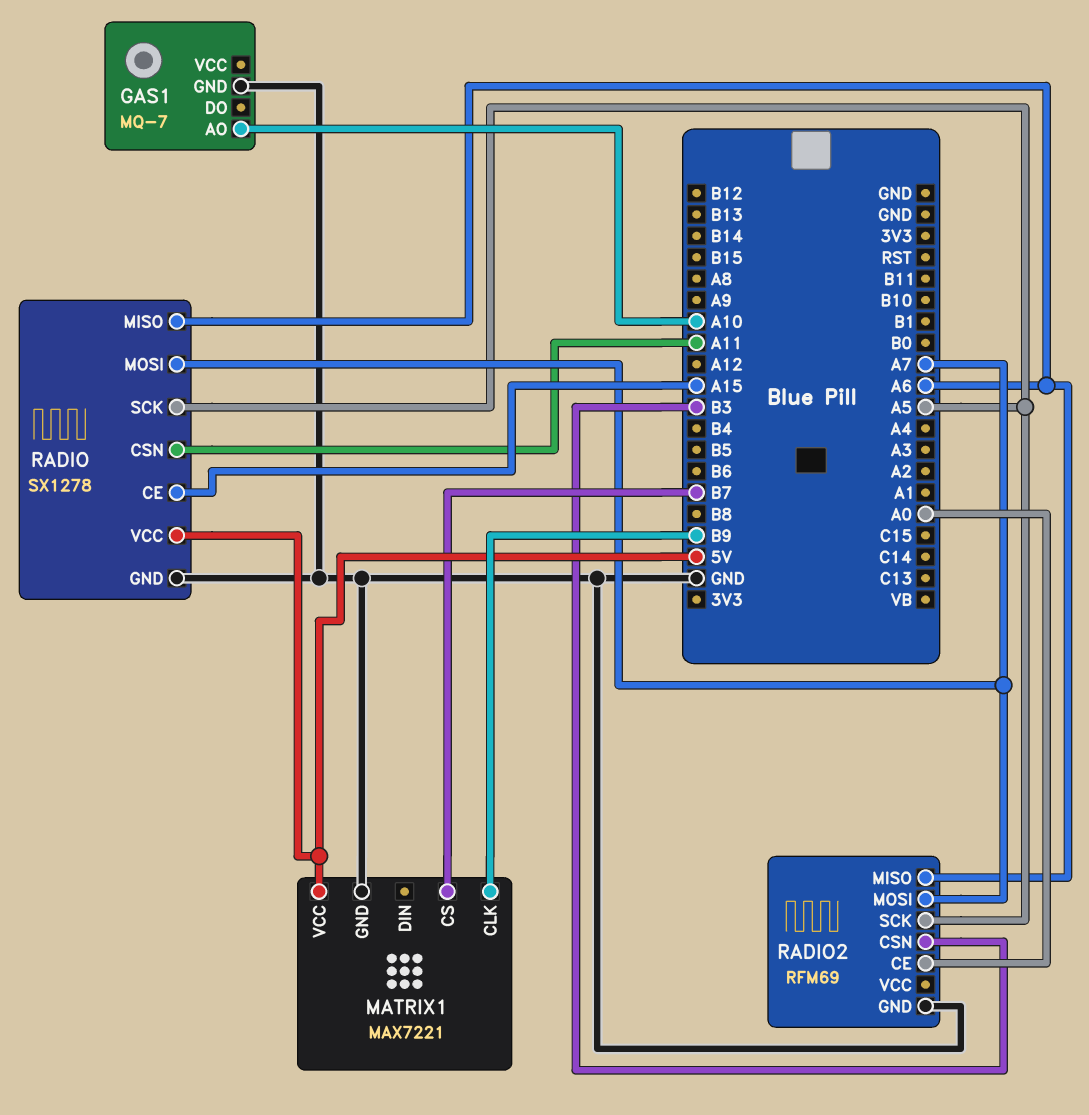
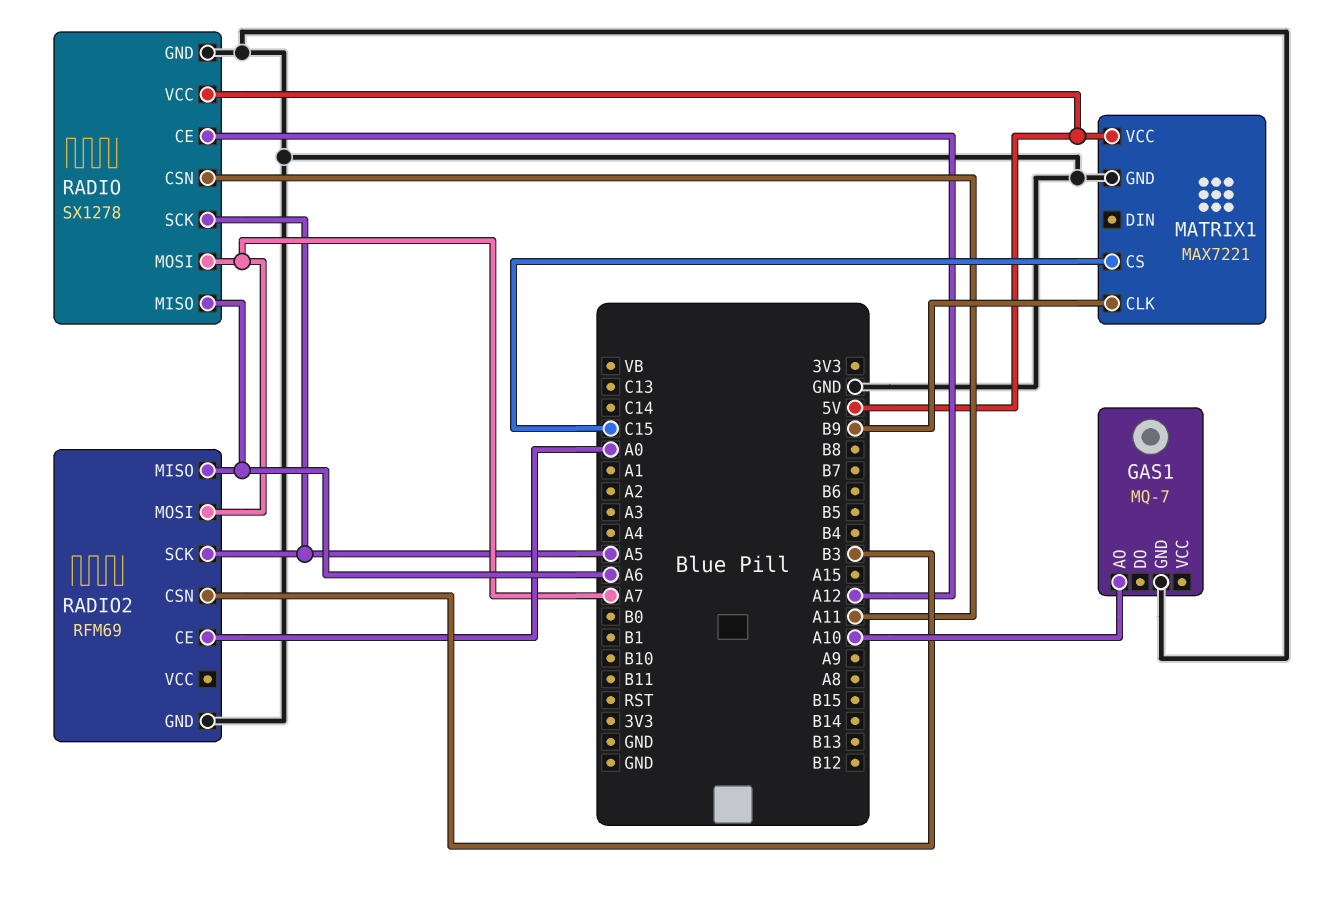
MATRIX1 pin CS: B7 -> C15
RADIO pin CE: A15 -> A12

